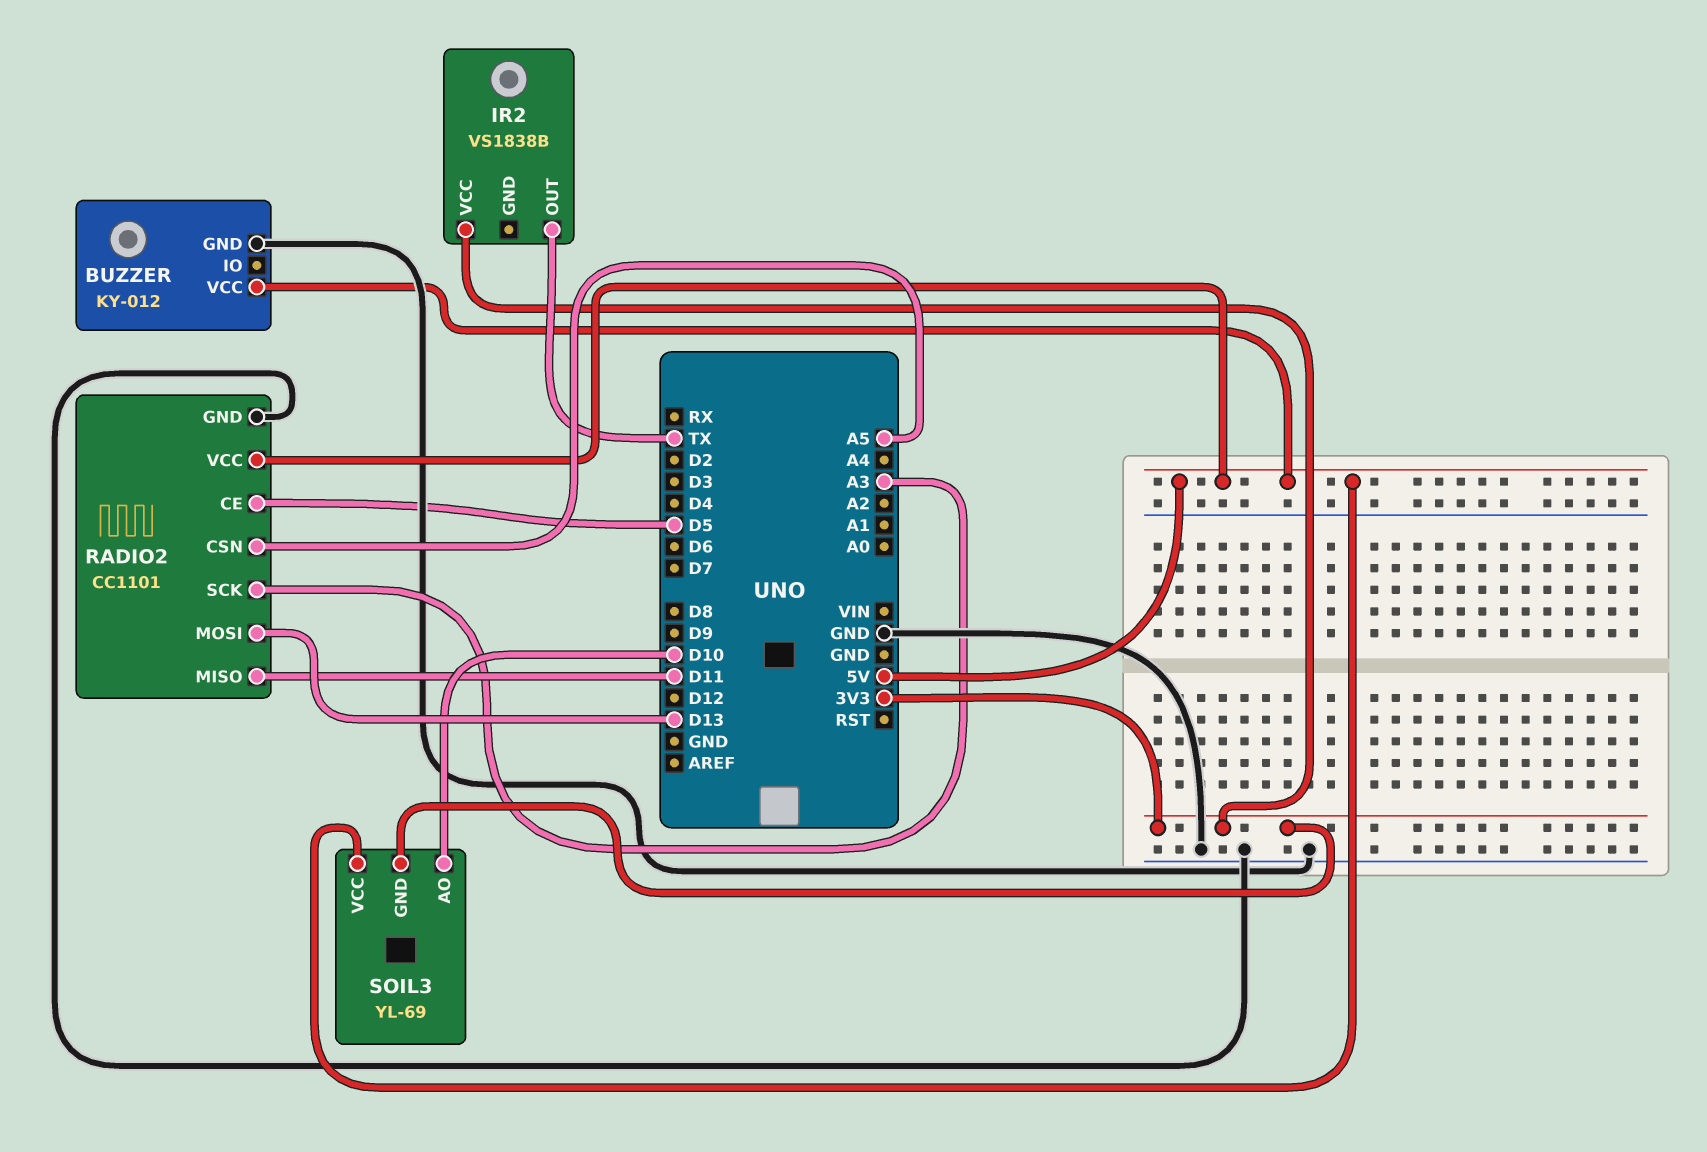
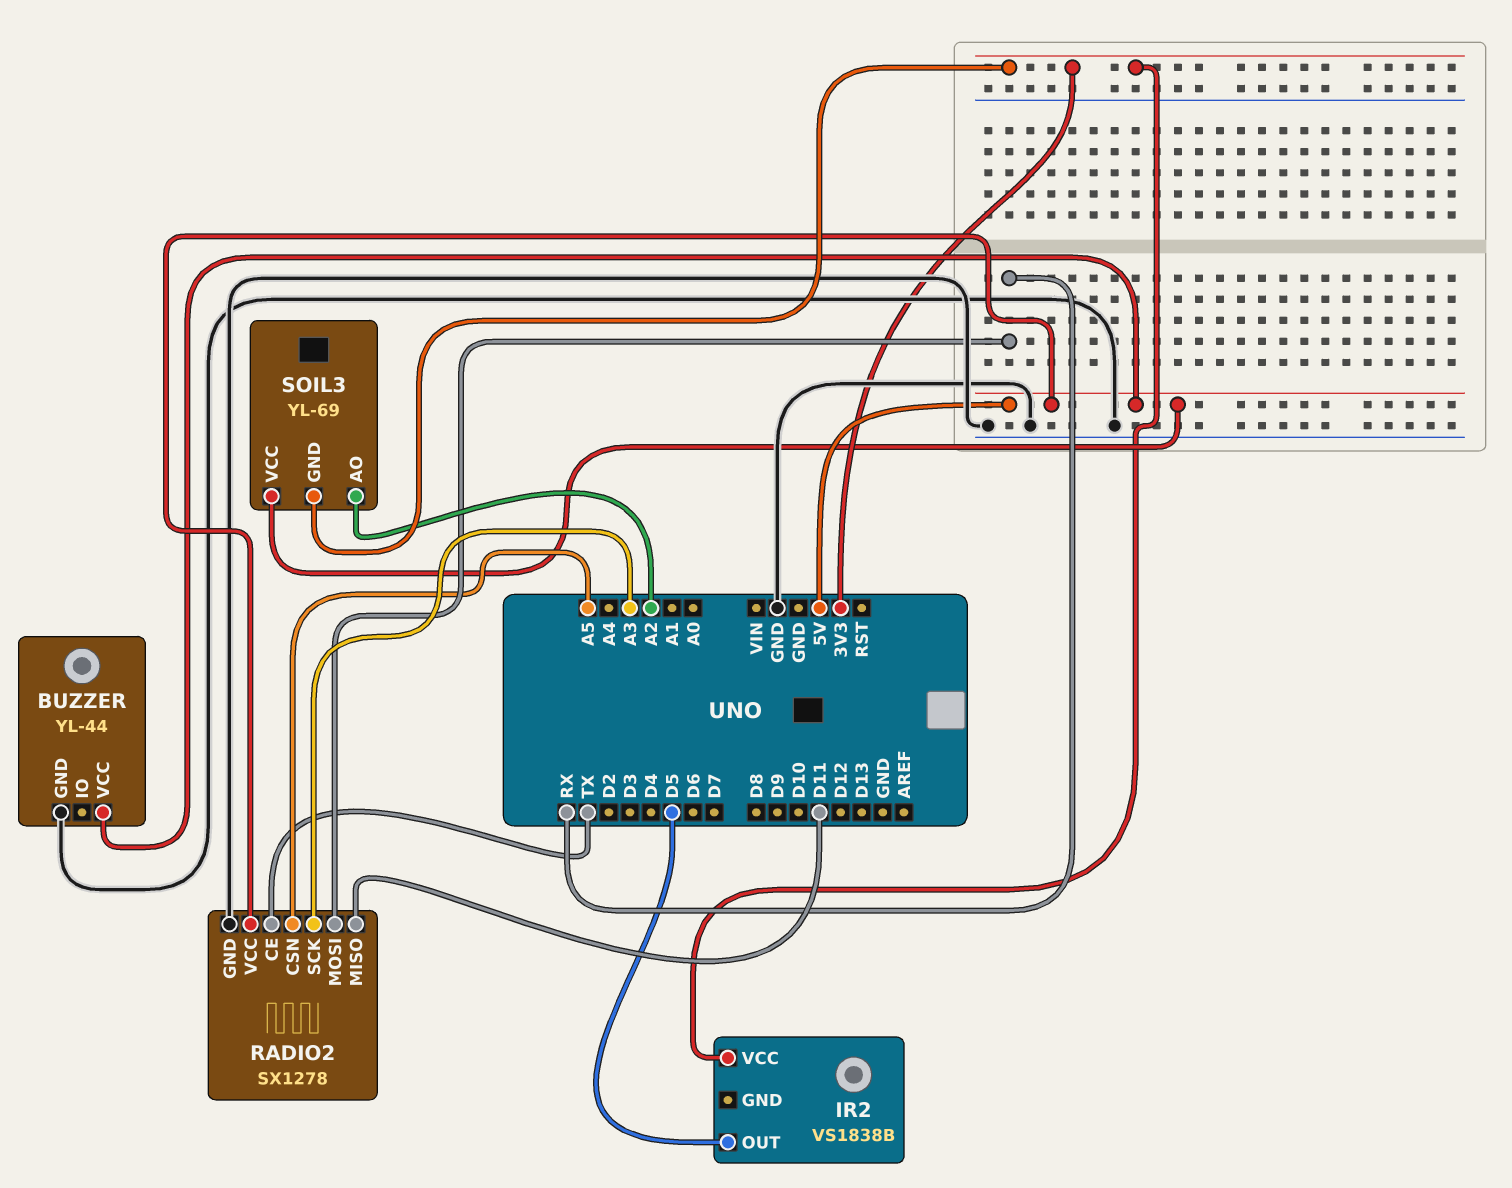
BUZZER: KY-012 -> YL-44
IR2 pin OUT: TX -> D5
RADIO2: CC1101 -> SX1278
RADIO2 pin CE: D5 -> TX
RADIO2 pin MOSI: D13 -> RX
SOIL3 pin AO: D10 -> A2

